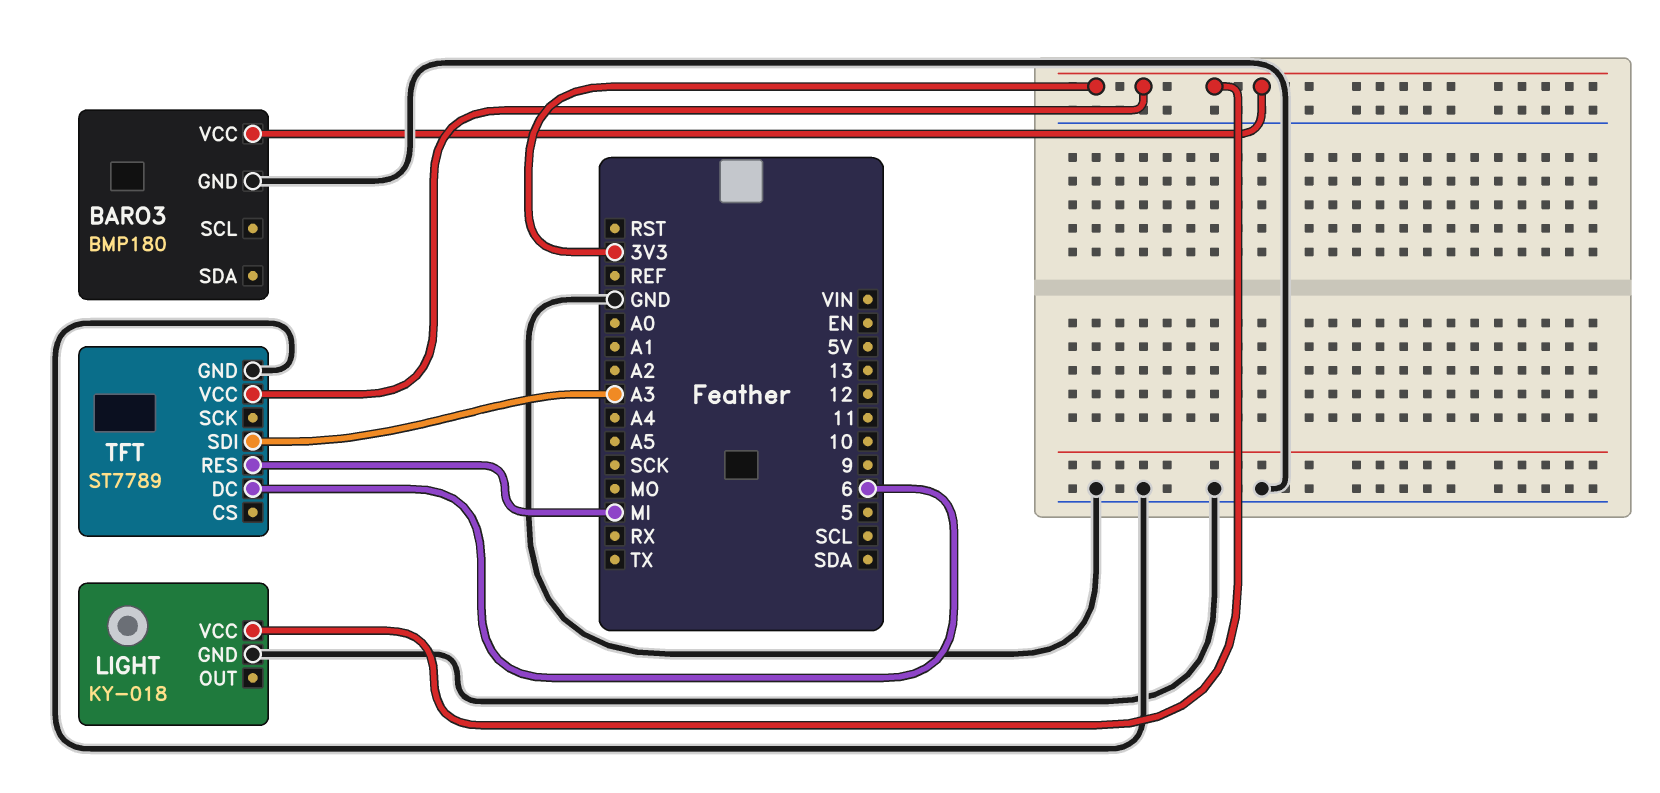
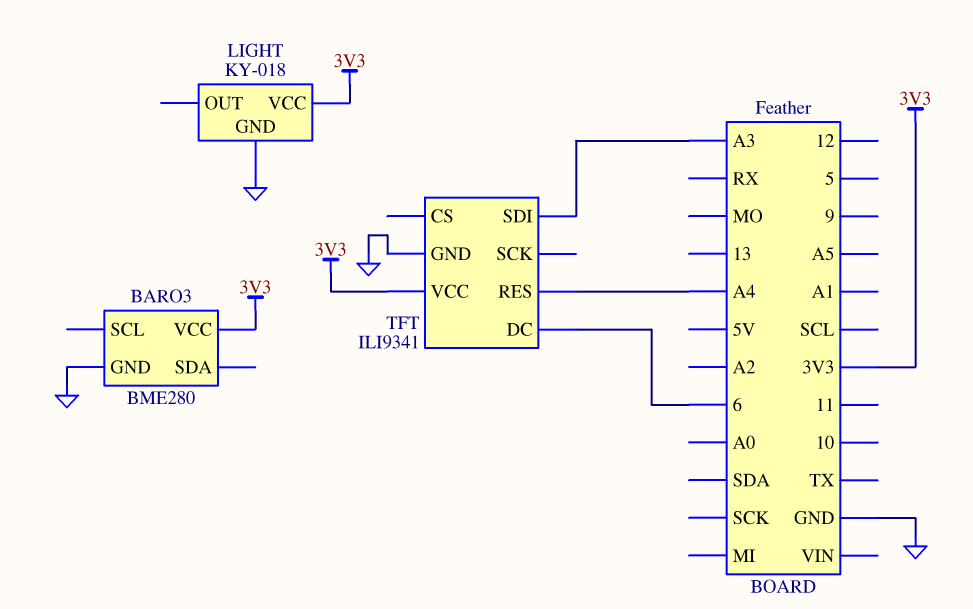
BARO3: BMP180 -> BME280
TFT: ST7789 -> ILI9341
TFT pin RES: MI -> A4

